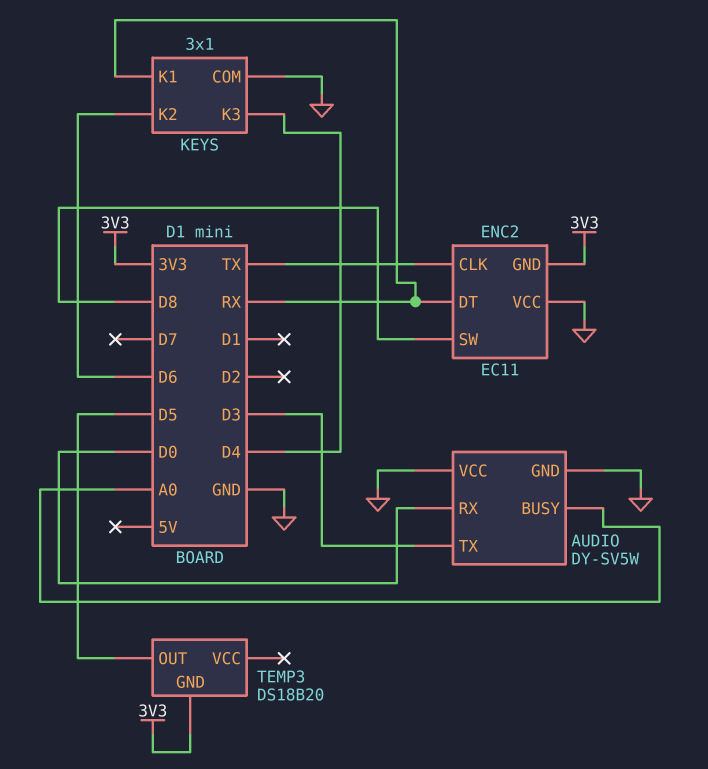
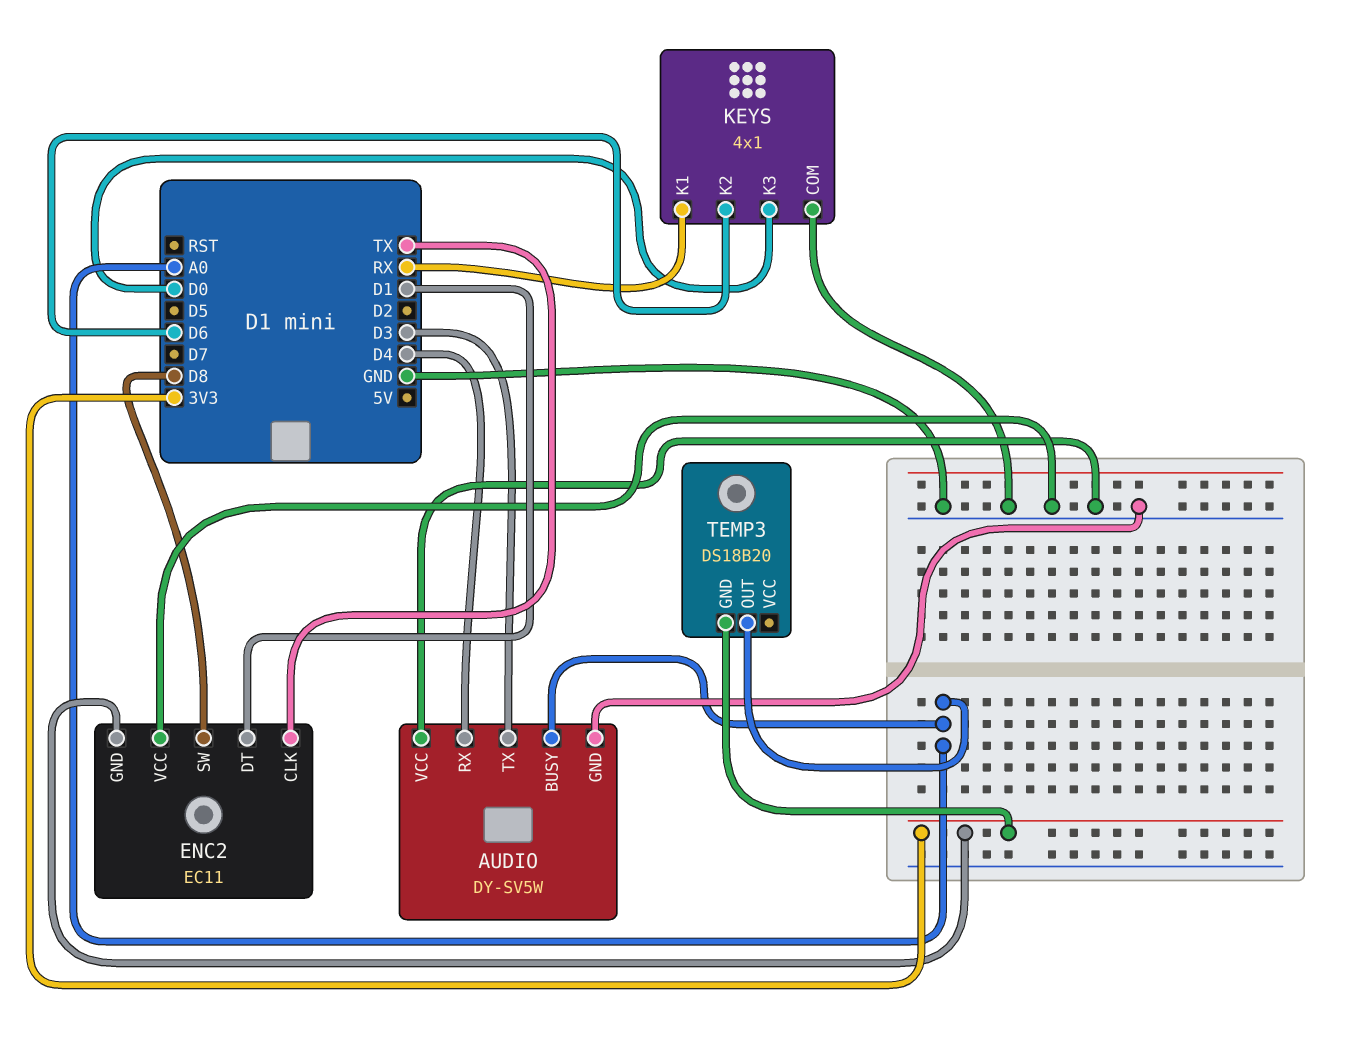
AUDIO pin RX: D0 -> D4
ENC2 pin DT: RX -> D1
KEYS: 3x1 -> 4x1
KEYS pin K3: D4 -> D0
TEMP3 pin OUT: D5 -> A0

